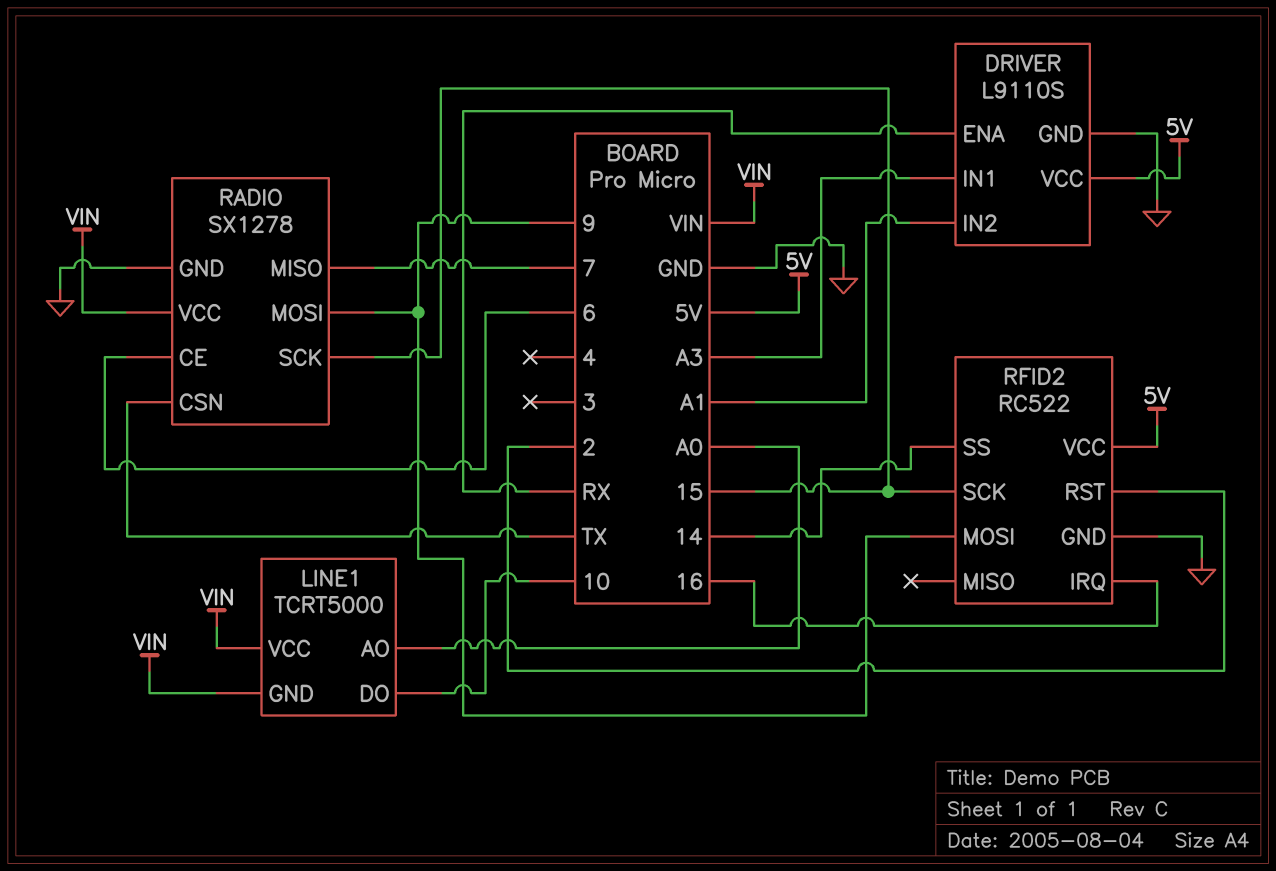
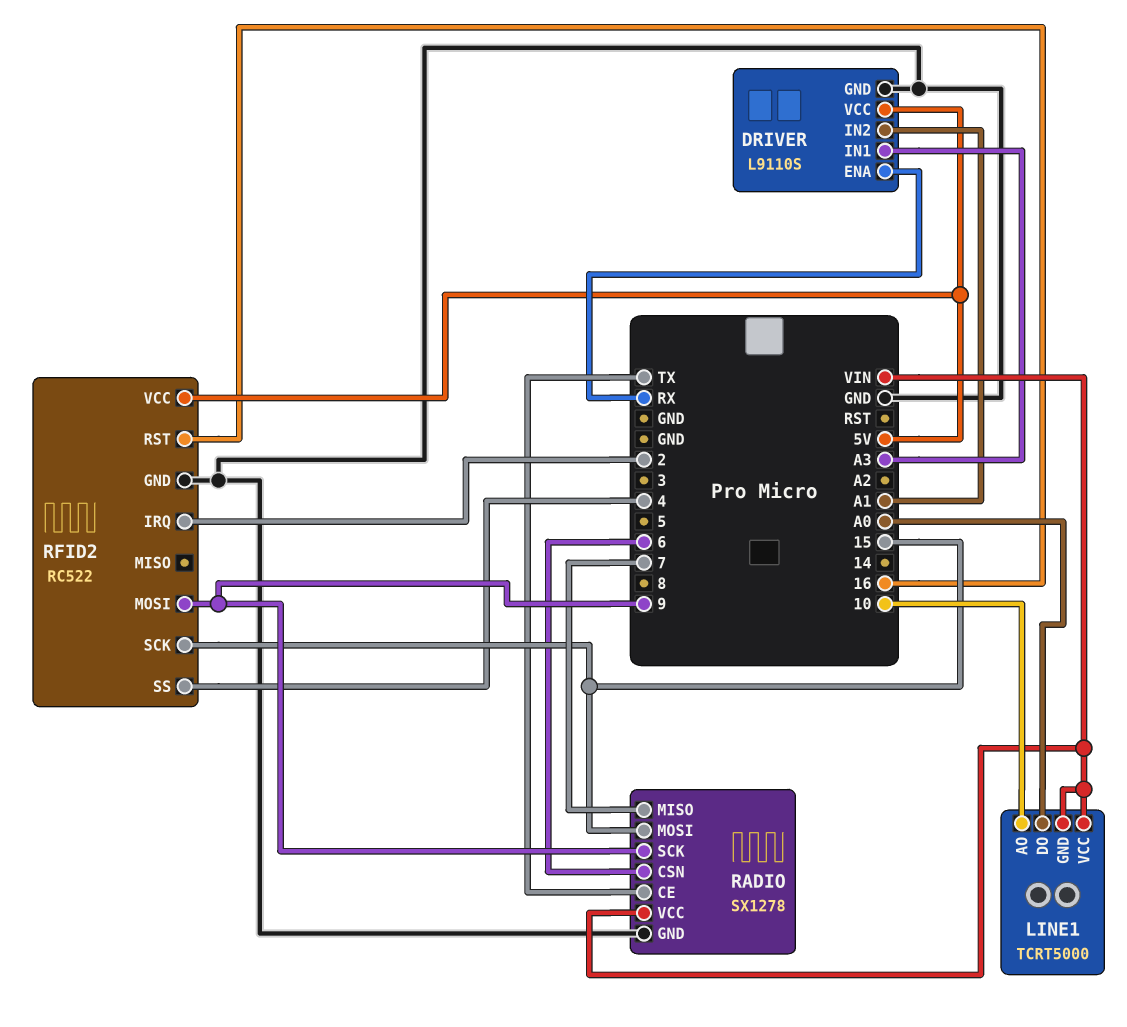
LINE1 pin AO: A0 -> 10
LINE1 pin DO: 10 -> A0
RADIO pin CE: 6 -> TX
RADIO pin CSN: TX -> 6
RADIO pin MOSI: 9 -> 15
RADIO pin SCK: 15 -> 9
RFID2 pin IRQ: 16 -> 2
RFID2 pin RST: 2 -> 16
RFID2 pin SS: 14 -> 4

